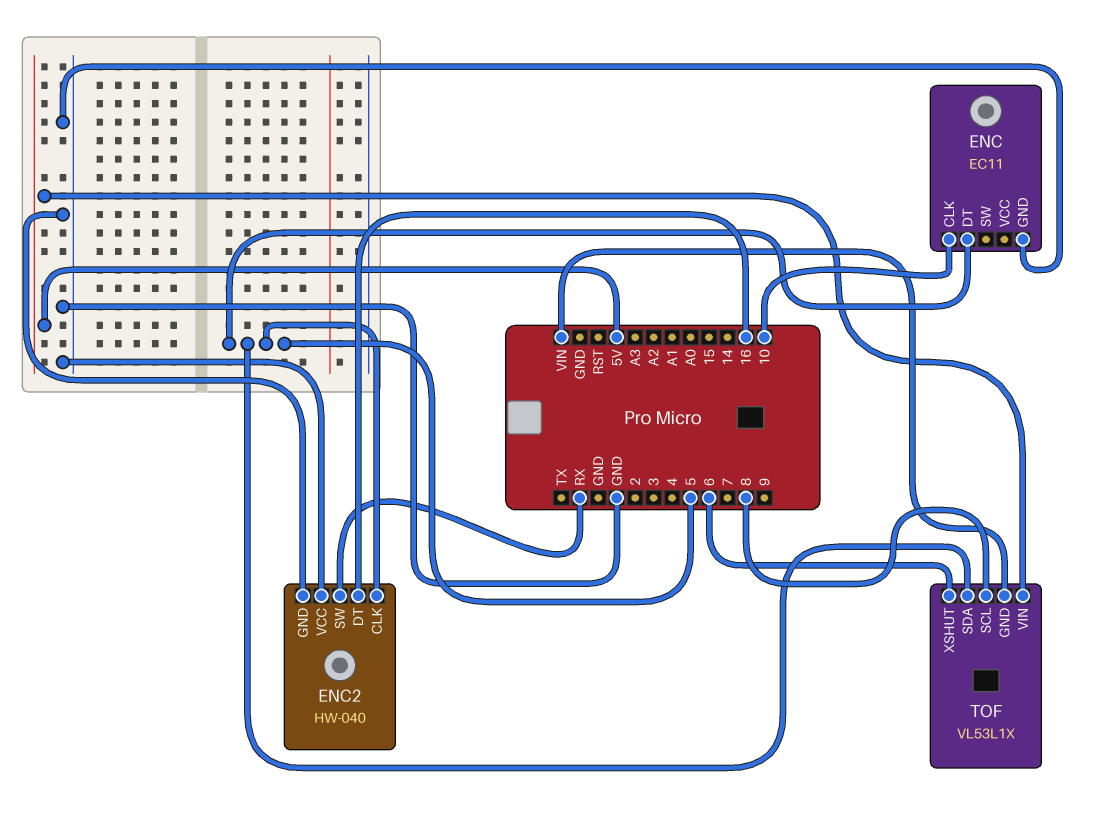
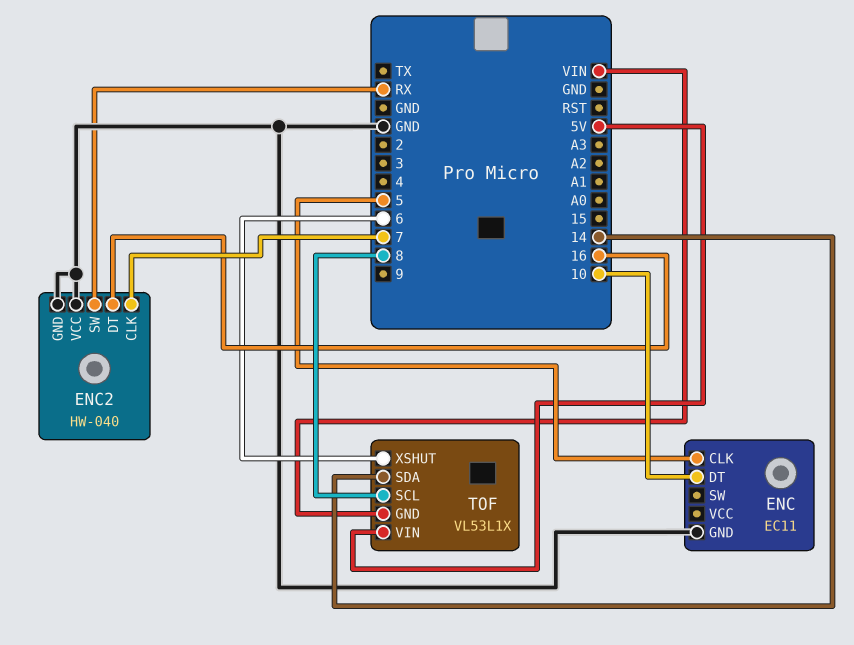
ENC pin CLK: 10 -> 5
ENC pin DT: 5 -> 10
ENC2 pin CLK: 5 -> 7
TOF pin SDA: 5 -> 14

